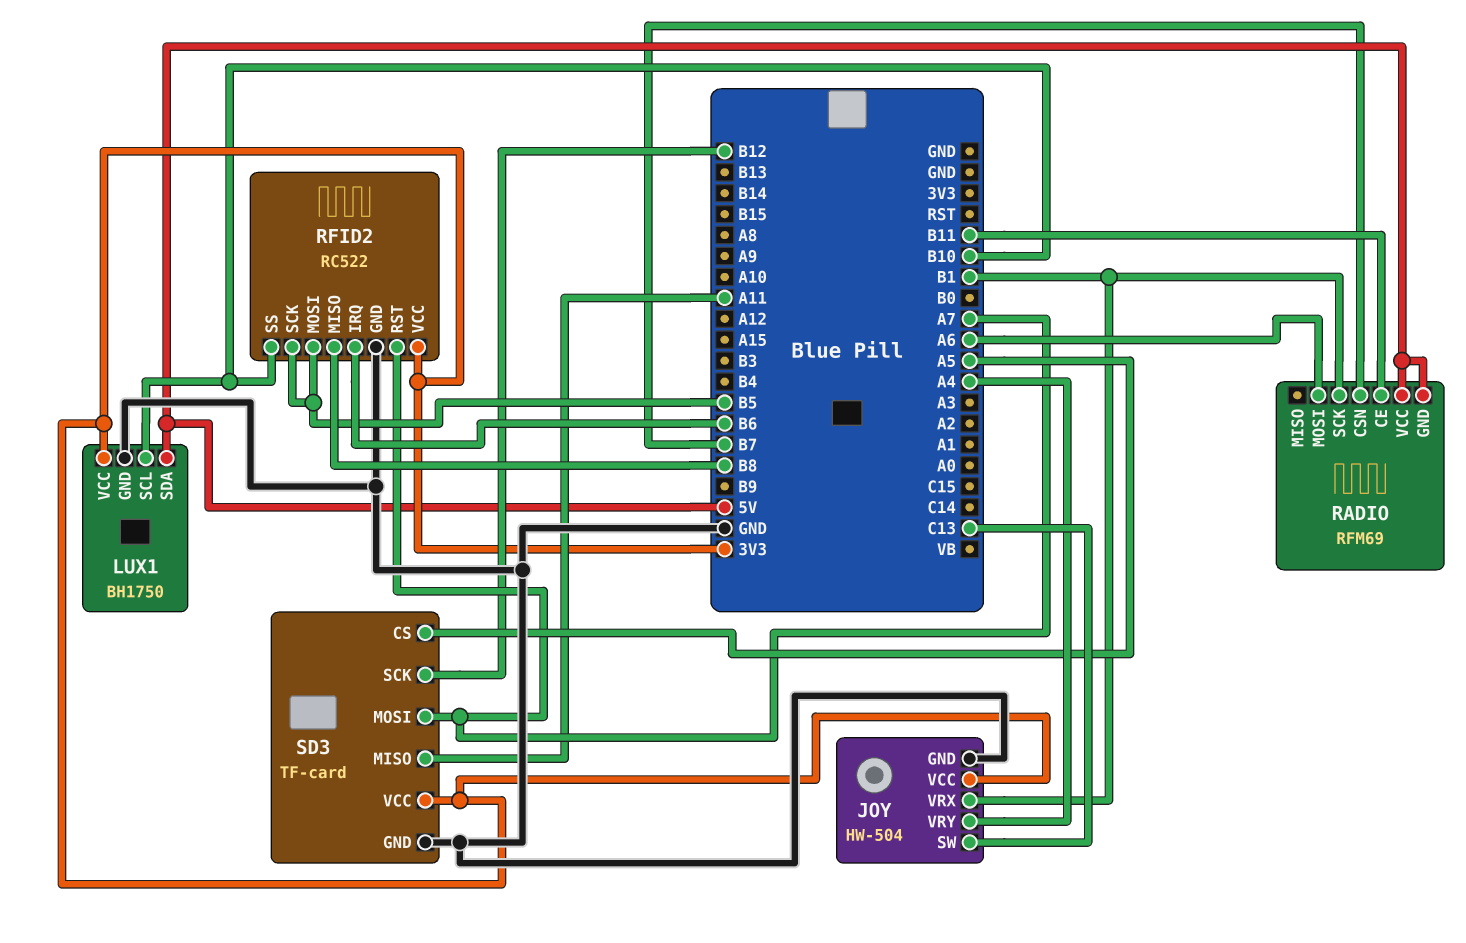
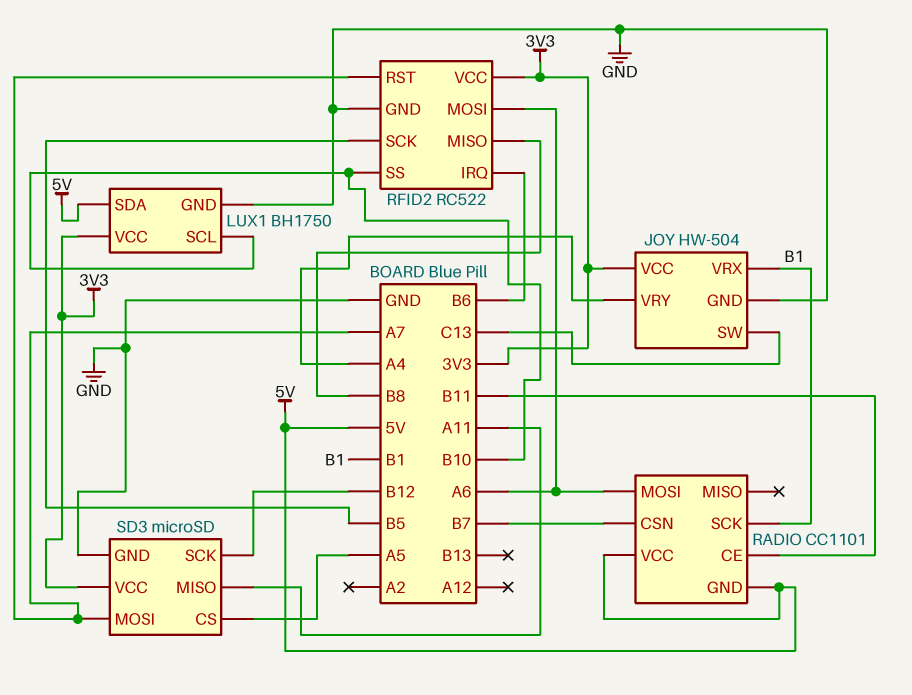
RADIO: RFM69 -> CC1101
RFID2 pin MOSI: B5 -> A6
SD3: TF-card -> microSD

